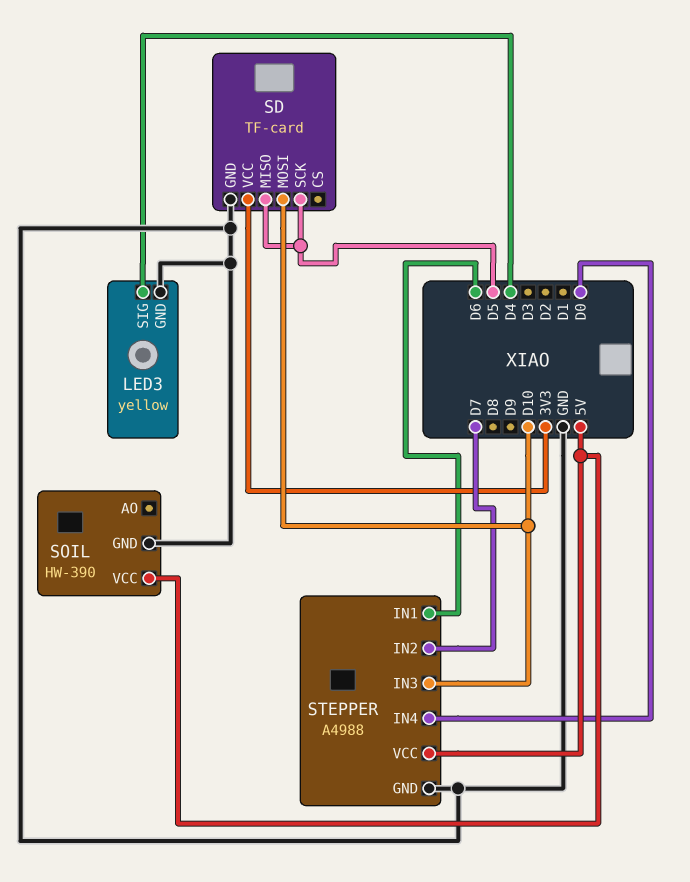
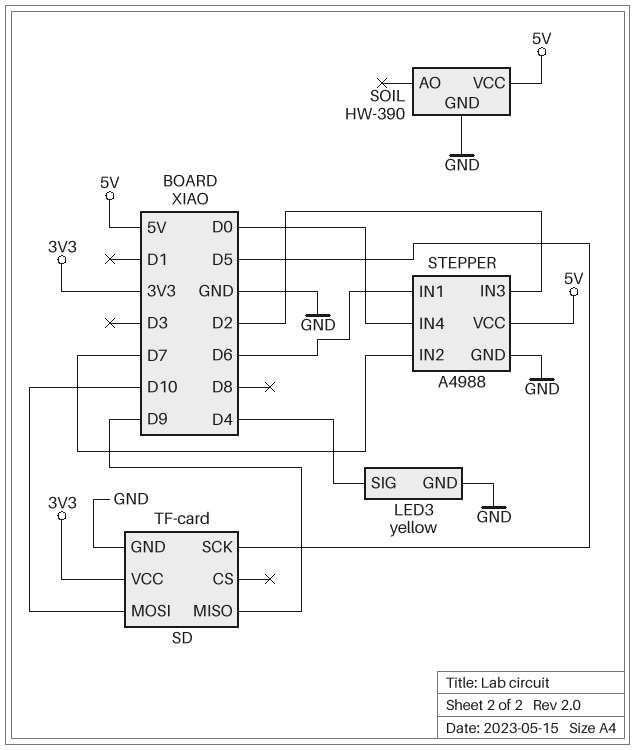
SD pin MISO: D5 -> D9
STEPPER pin IN3: D10 -> D2

